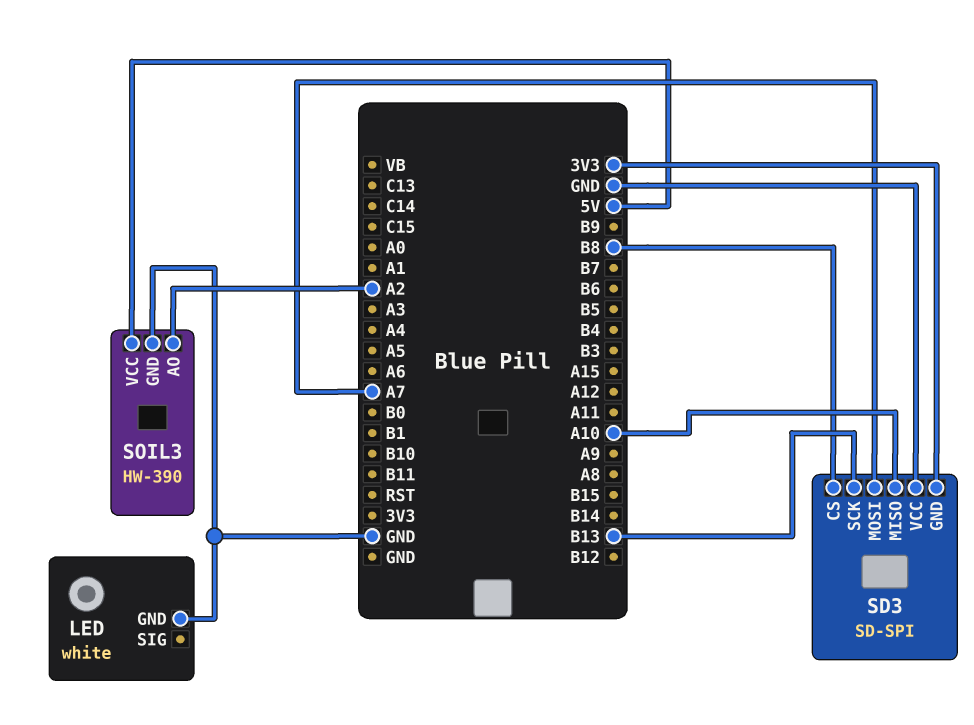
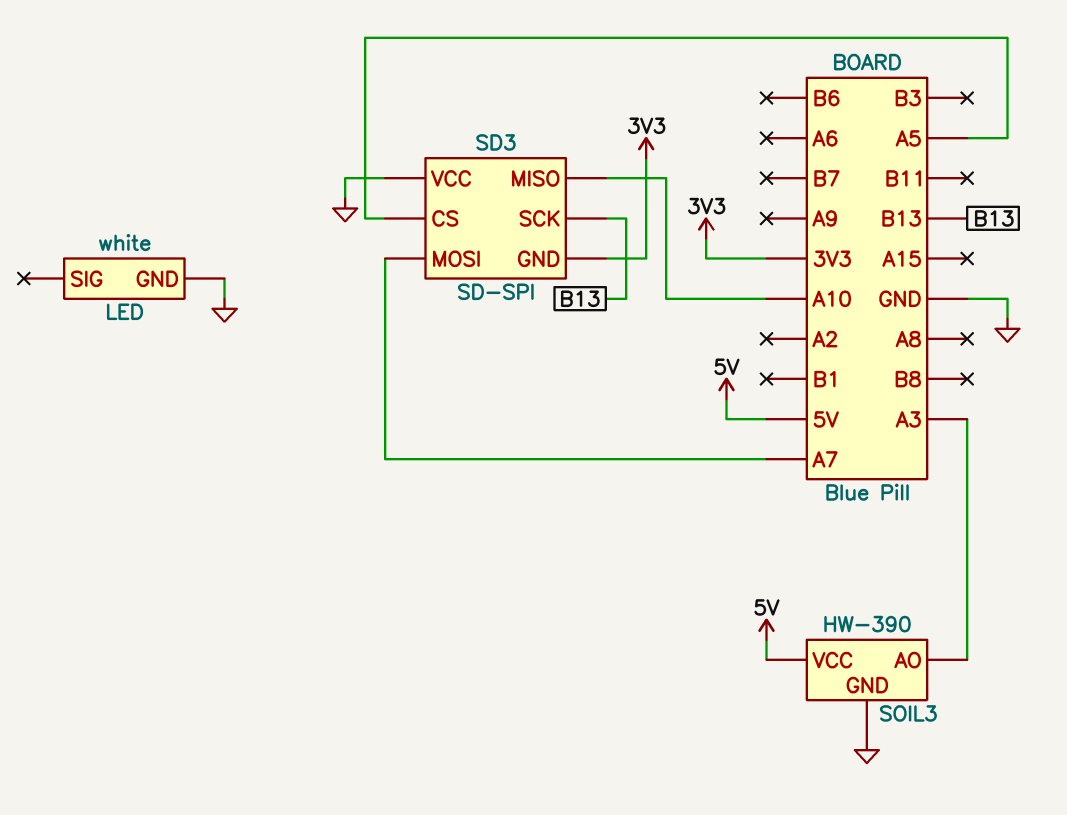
SD3 pin CS: B8 -> A5
SOIL3 pin AO: A2 -> A3

